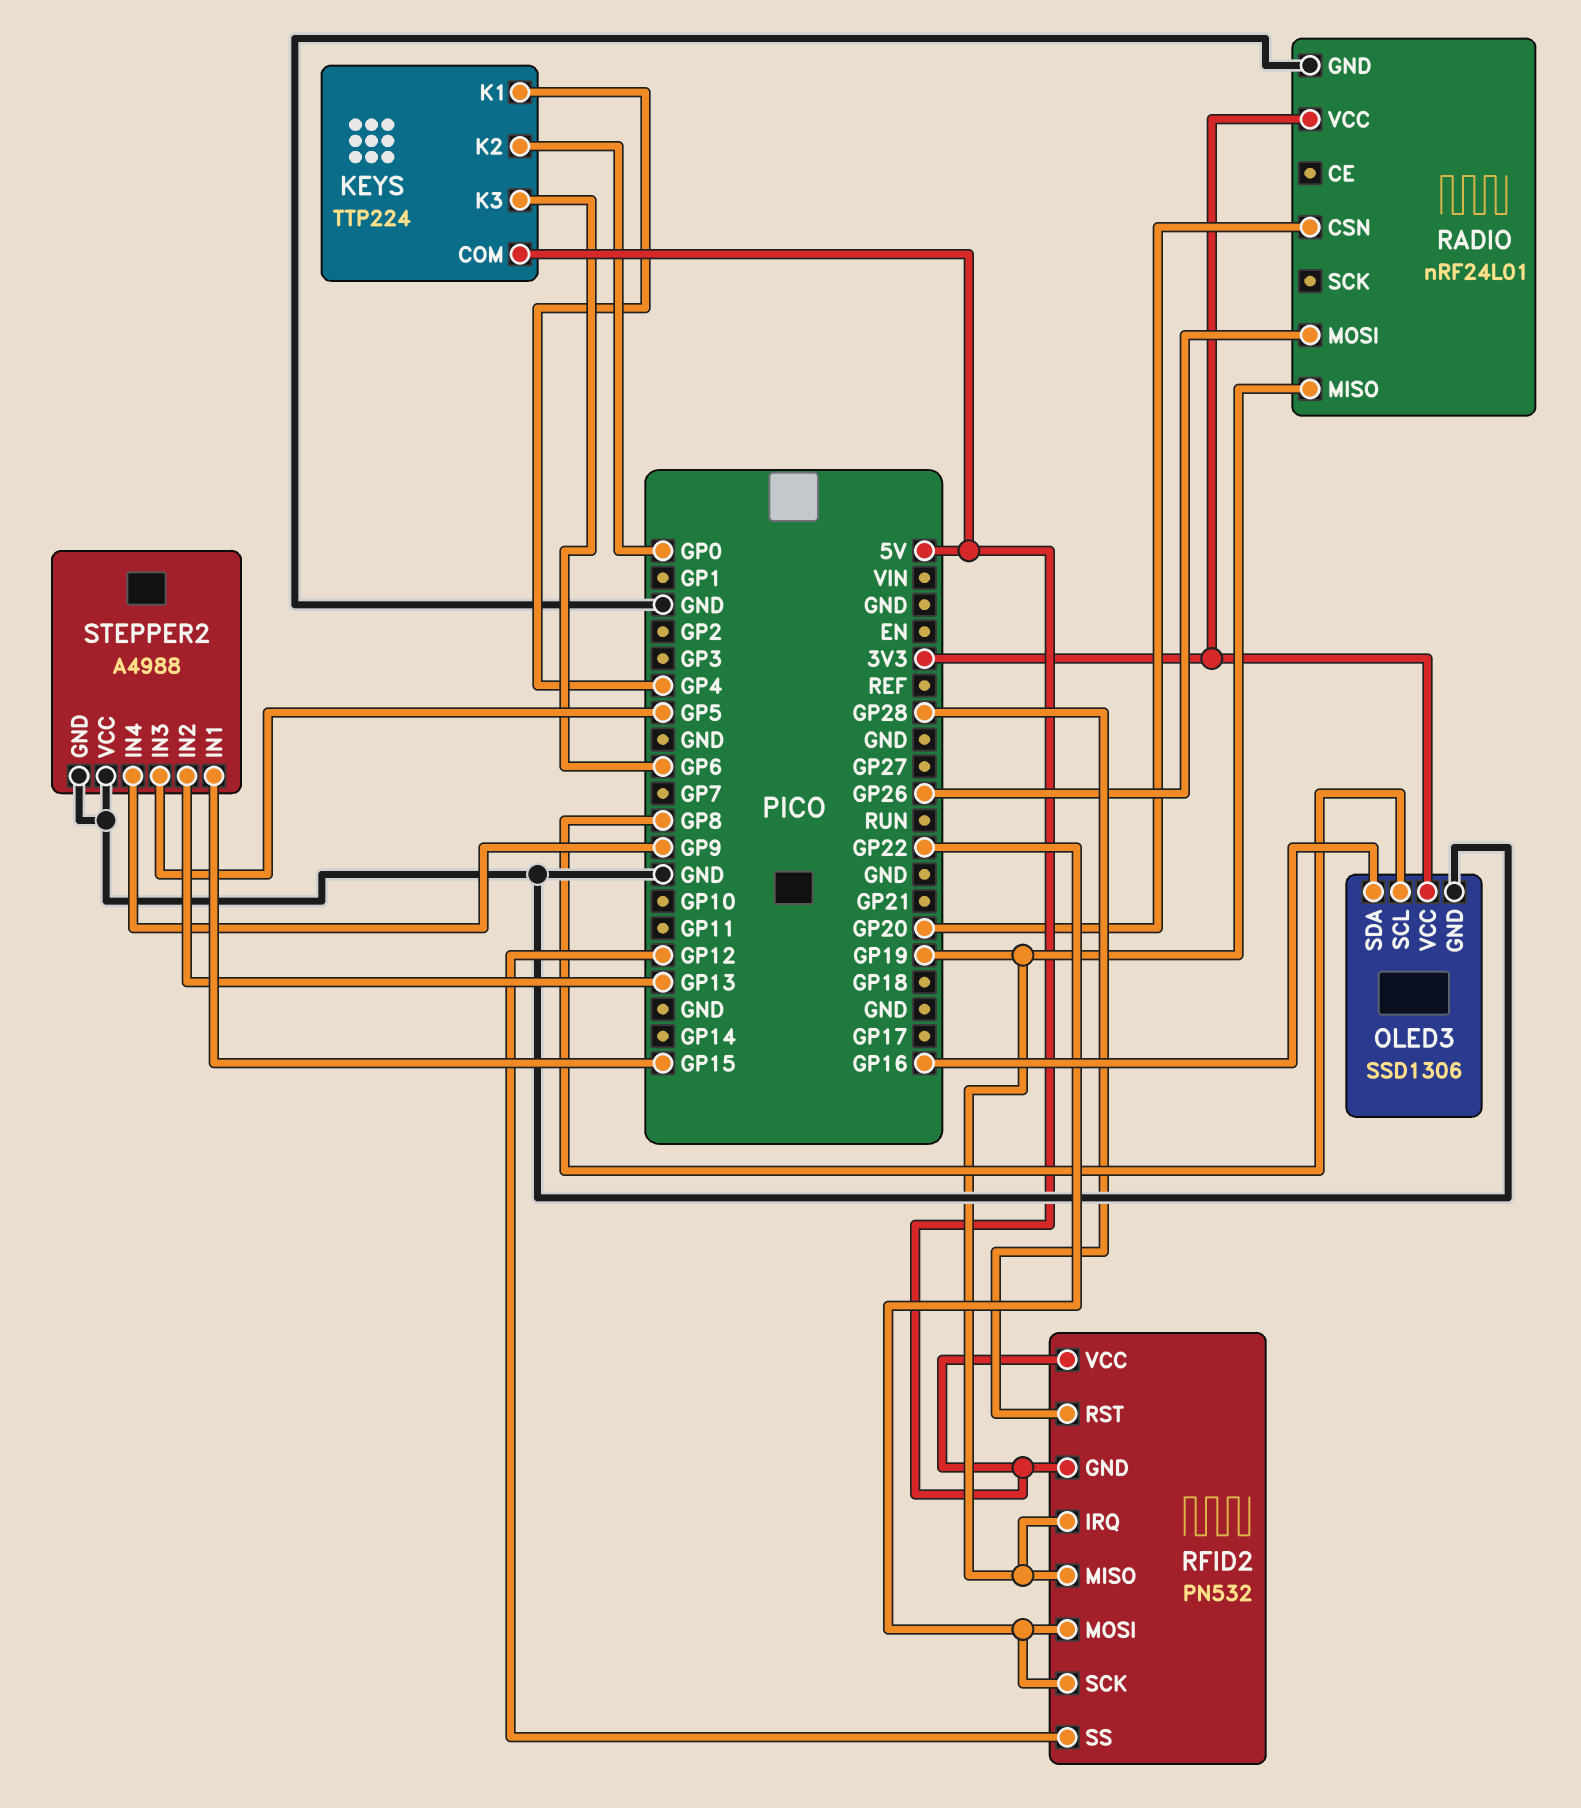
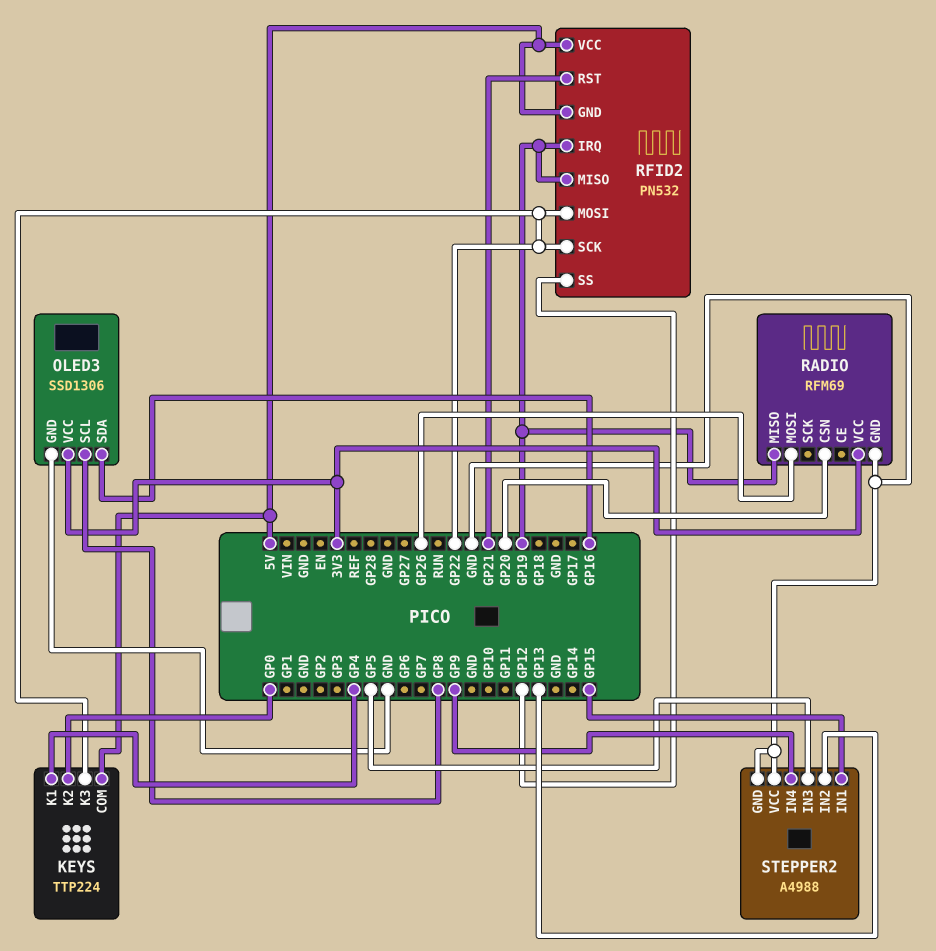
KEYS pin K3: GP6 -> GP22
RADIO: nRF24L01 -> RFM69
RFID2 pin RST: GP28 -> GP21

